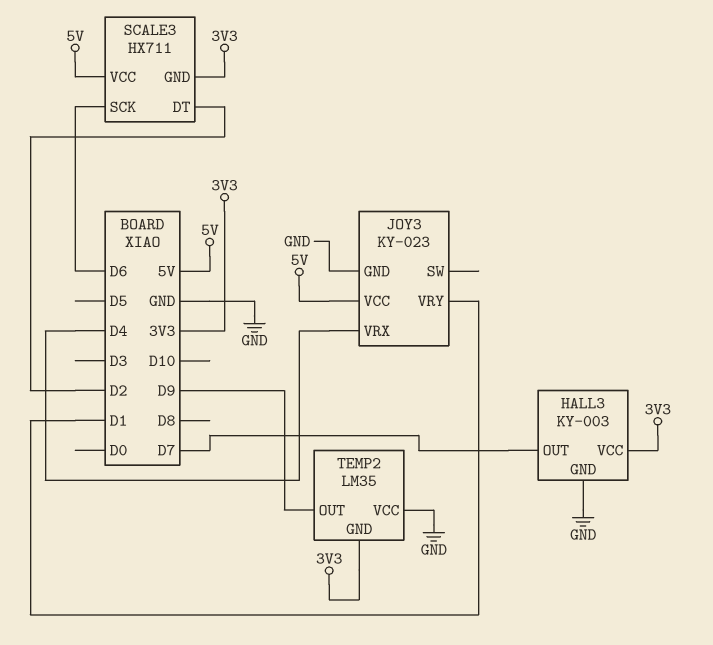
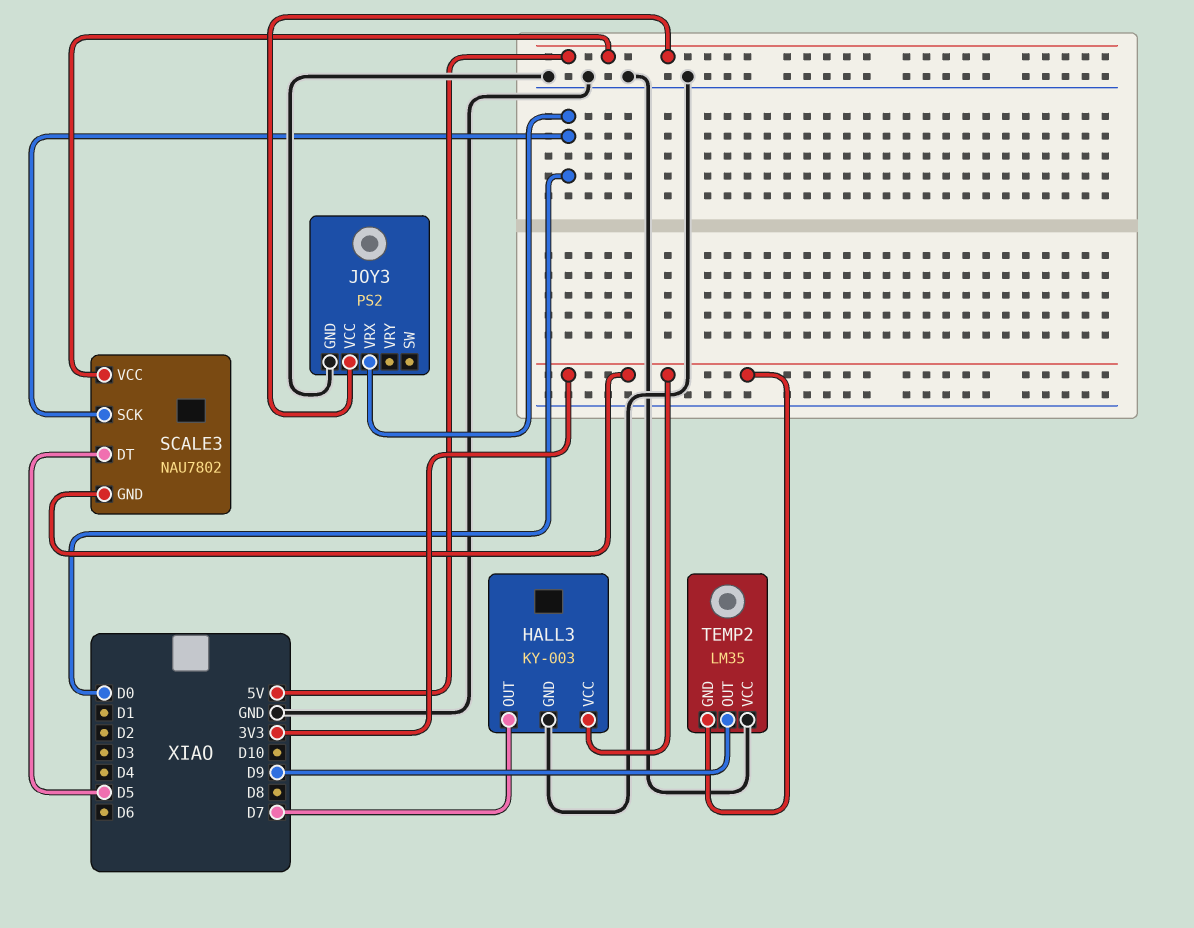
JOY3: KY-023 -> PS2
JOY3 pin VRX: D4 -> D0
JOY3 pin VRY: D1 -> none
SCALE3: HX711 -> NAU7802
SCALE3 pin DT: D2 -> D5
SCALE3 pin SCK: D6 -> D0

